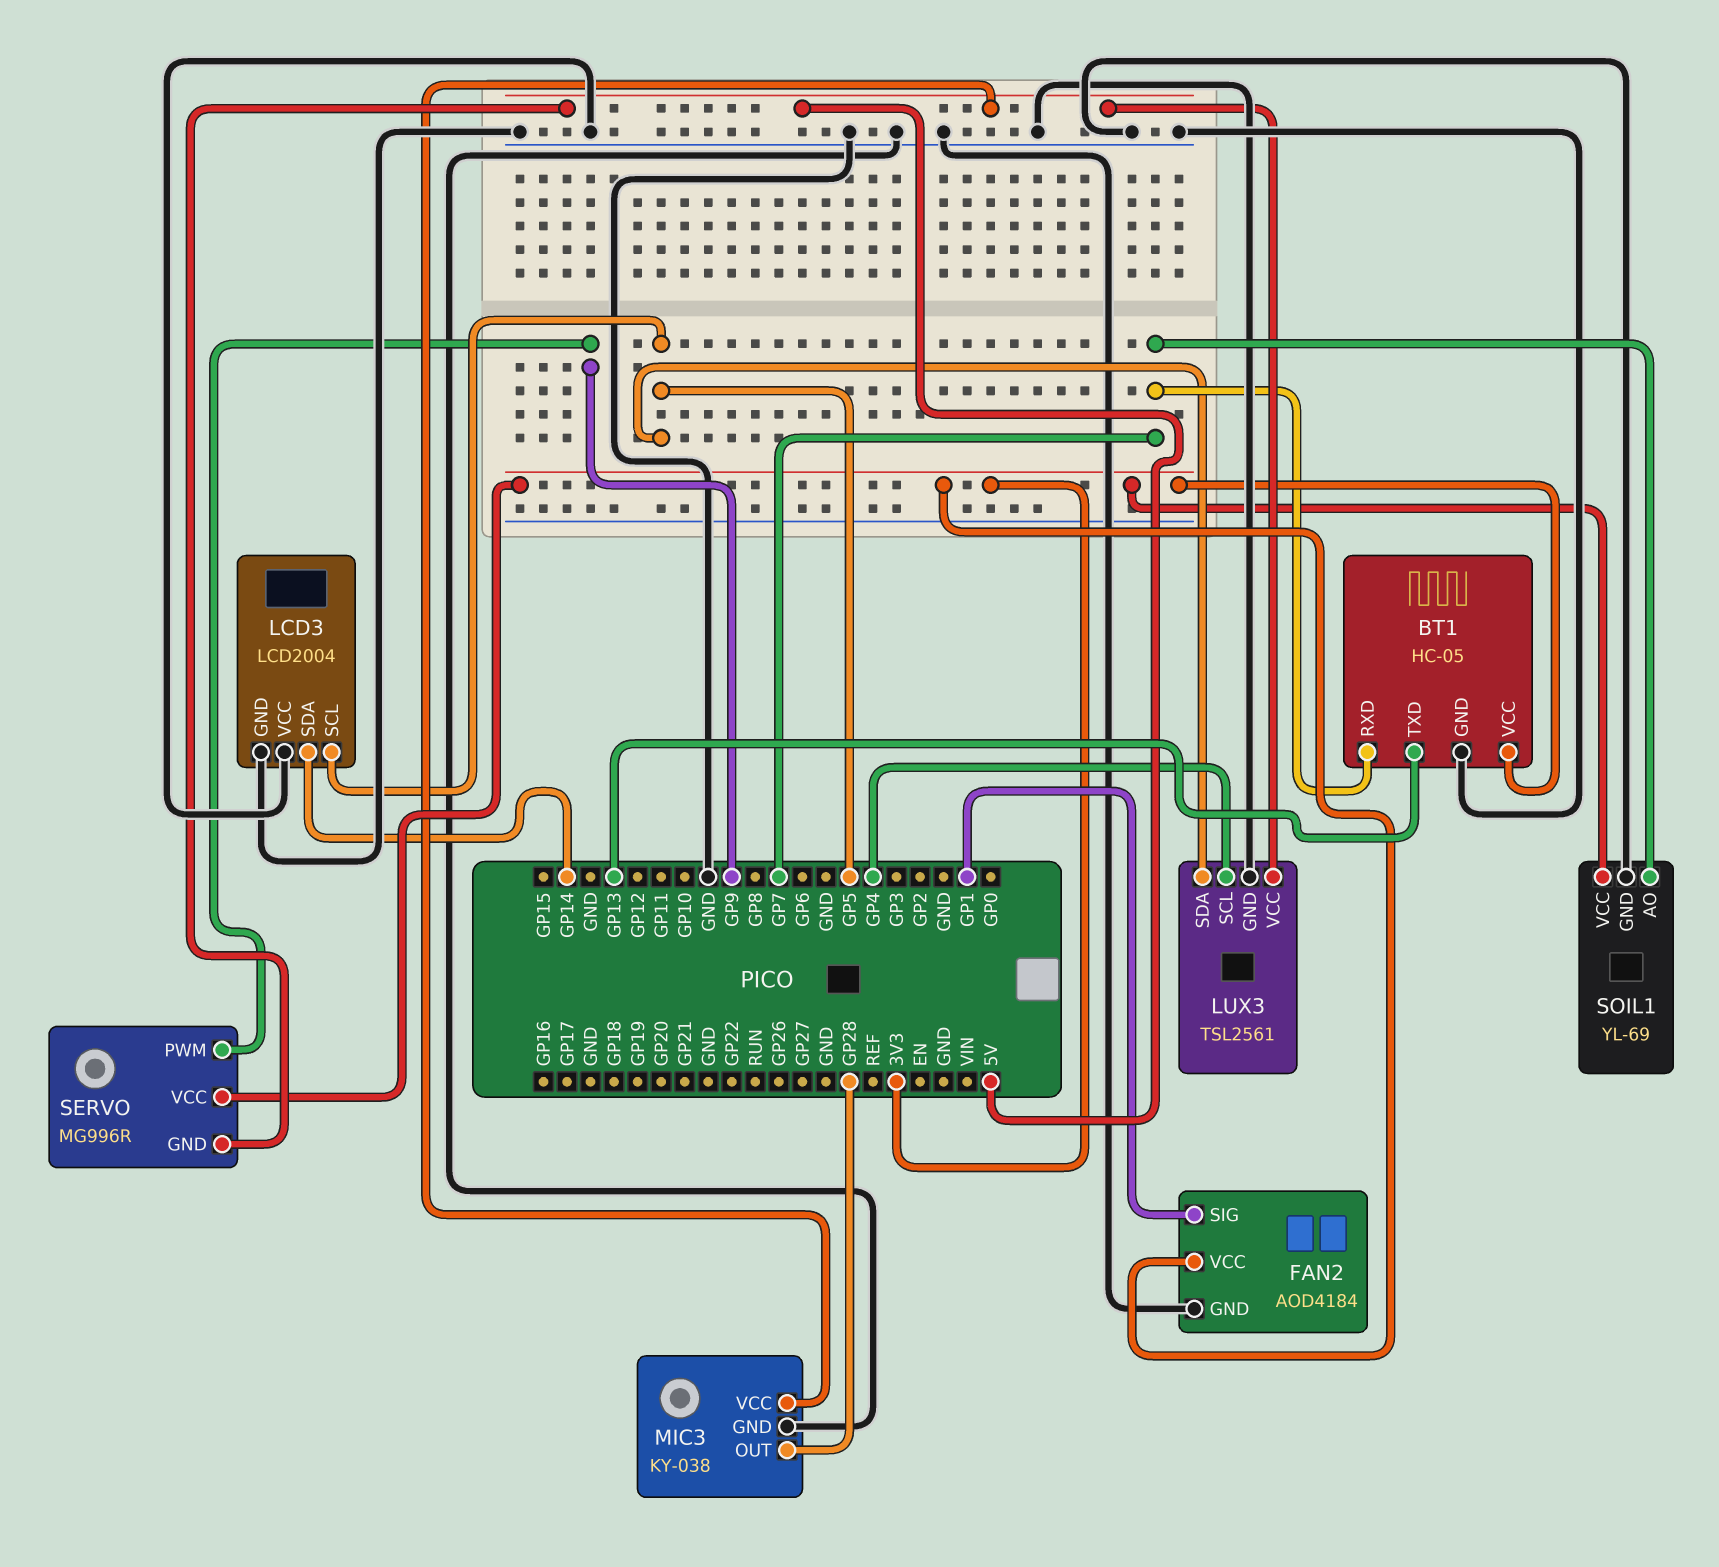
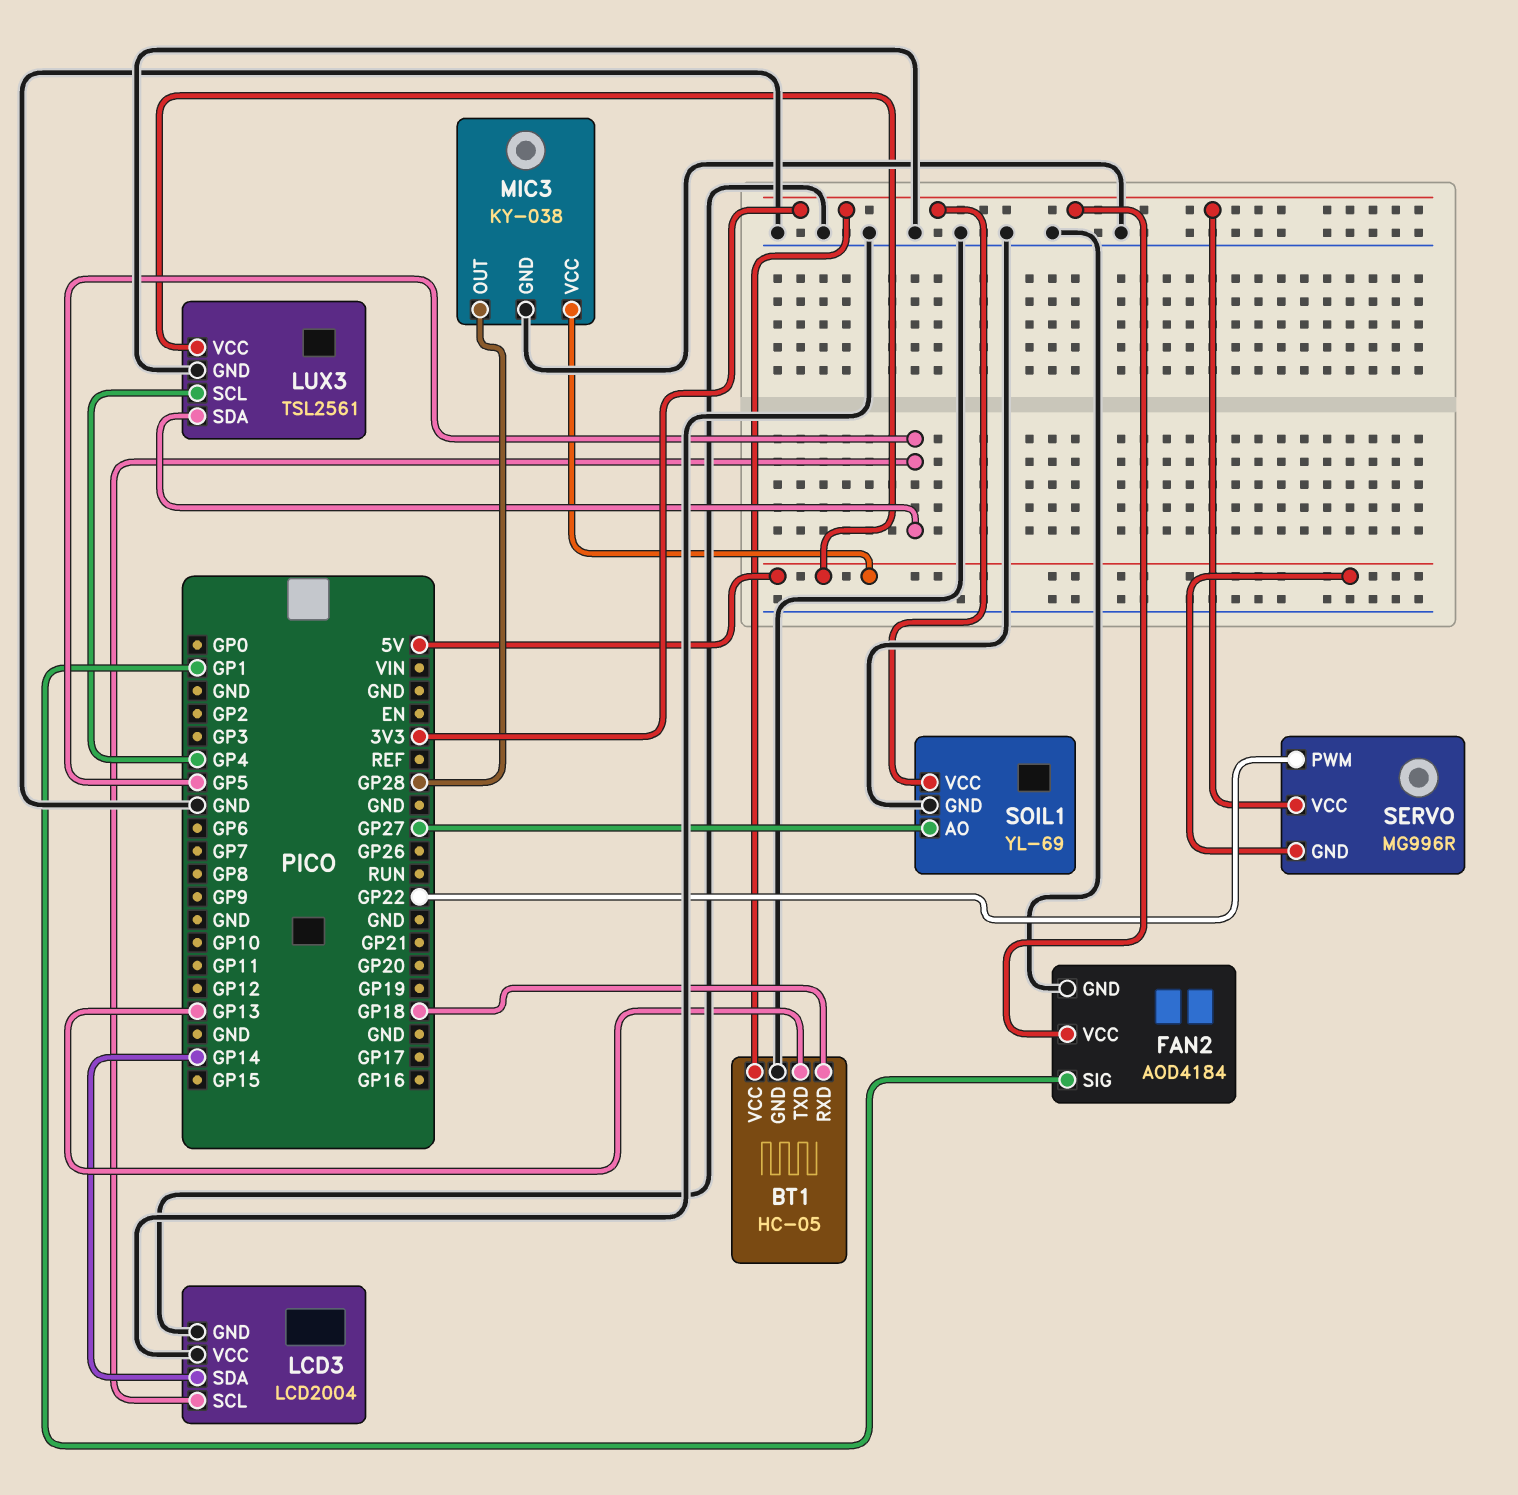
BT1 pin RXD: GP7 -> GP18
SERVO pin PWM: GP9 -> GP22
SOIL1 pin AO: GP7 -> GP27

